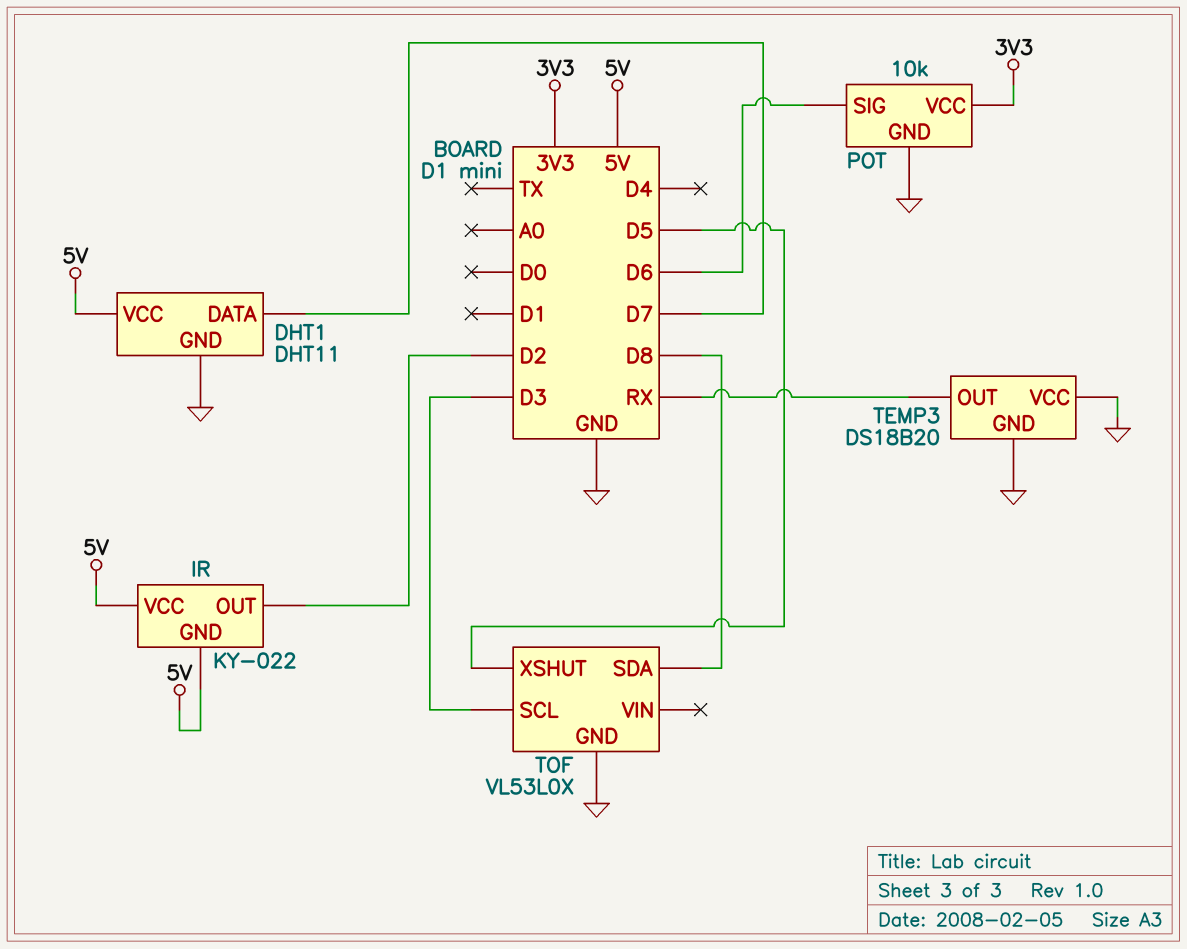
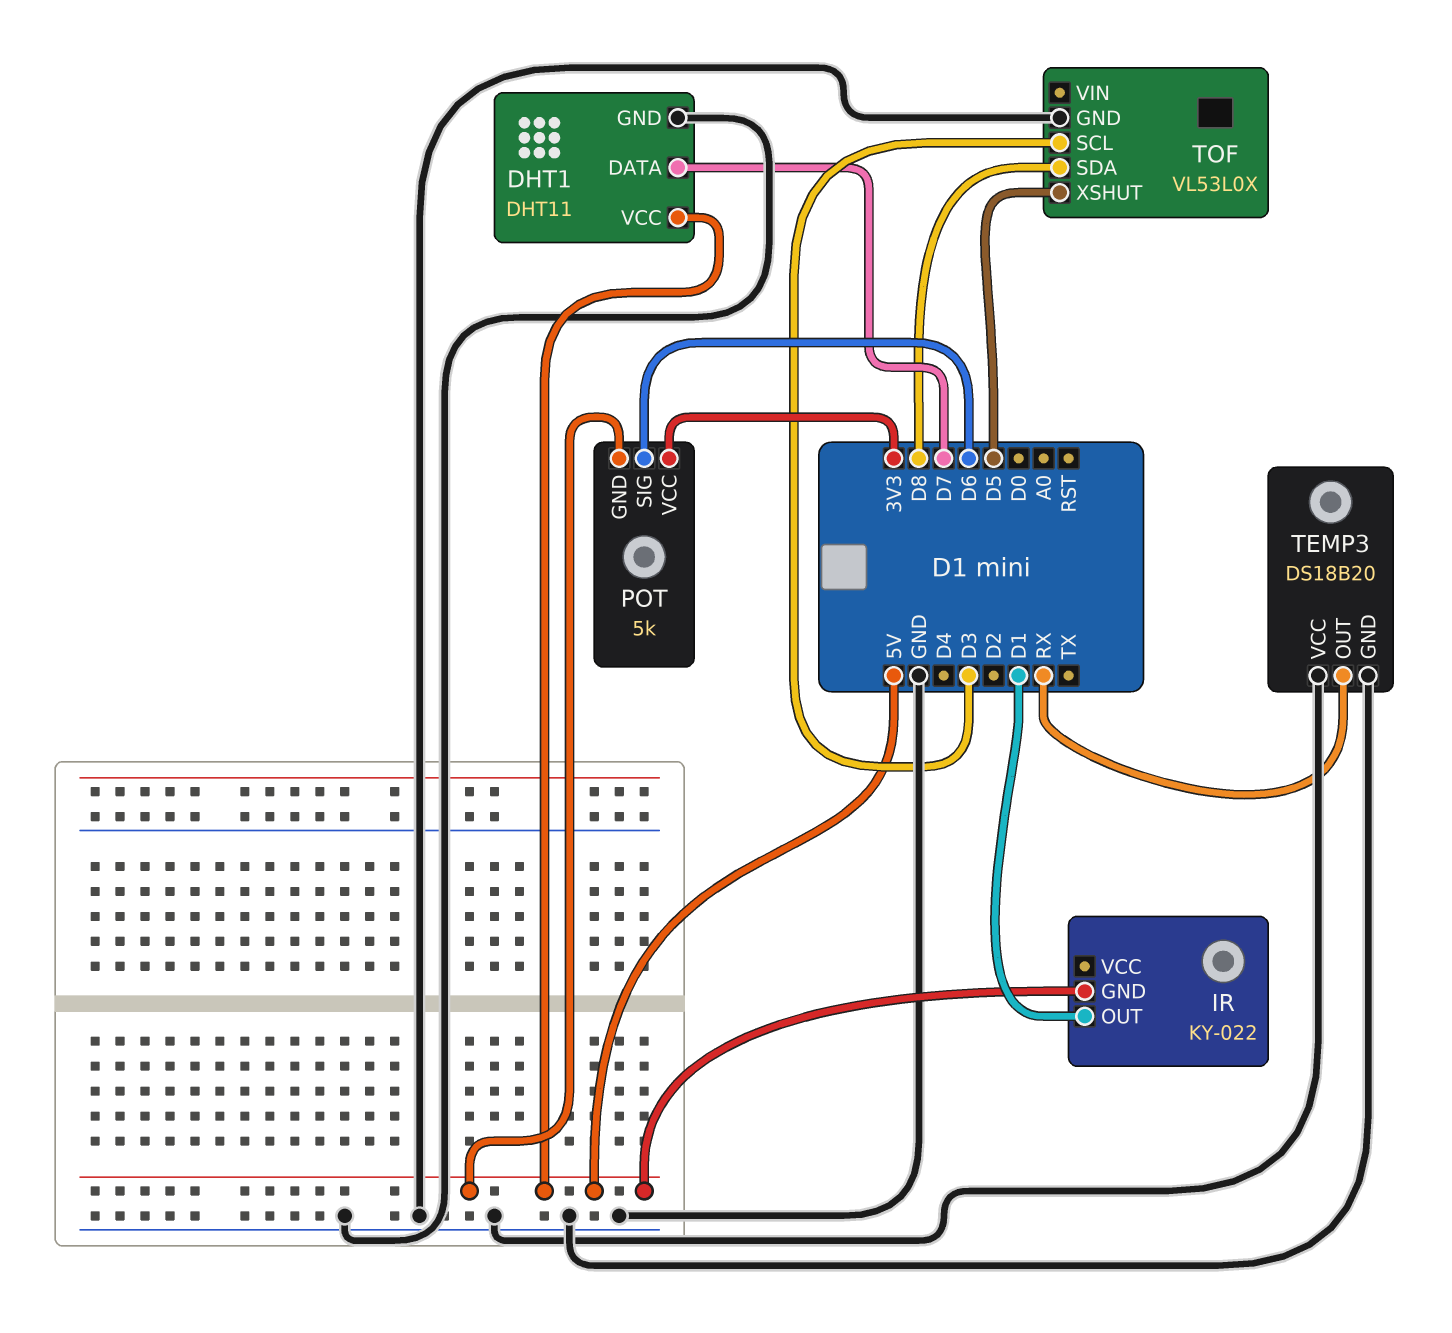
IR pin OUT: D2 -> D1
IR pin VCC: 5V -> none
POT: 10k -> 5k
POT pin GND: GND -> 5V

